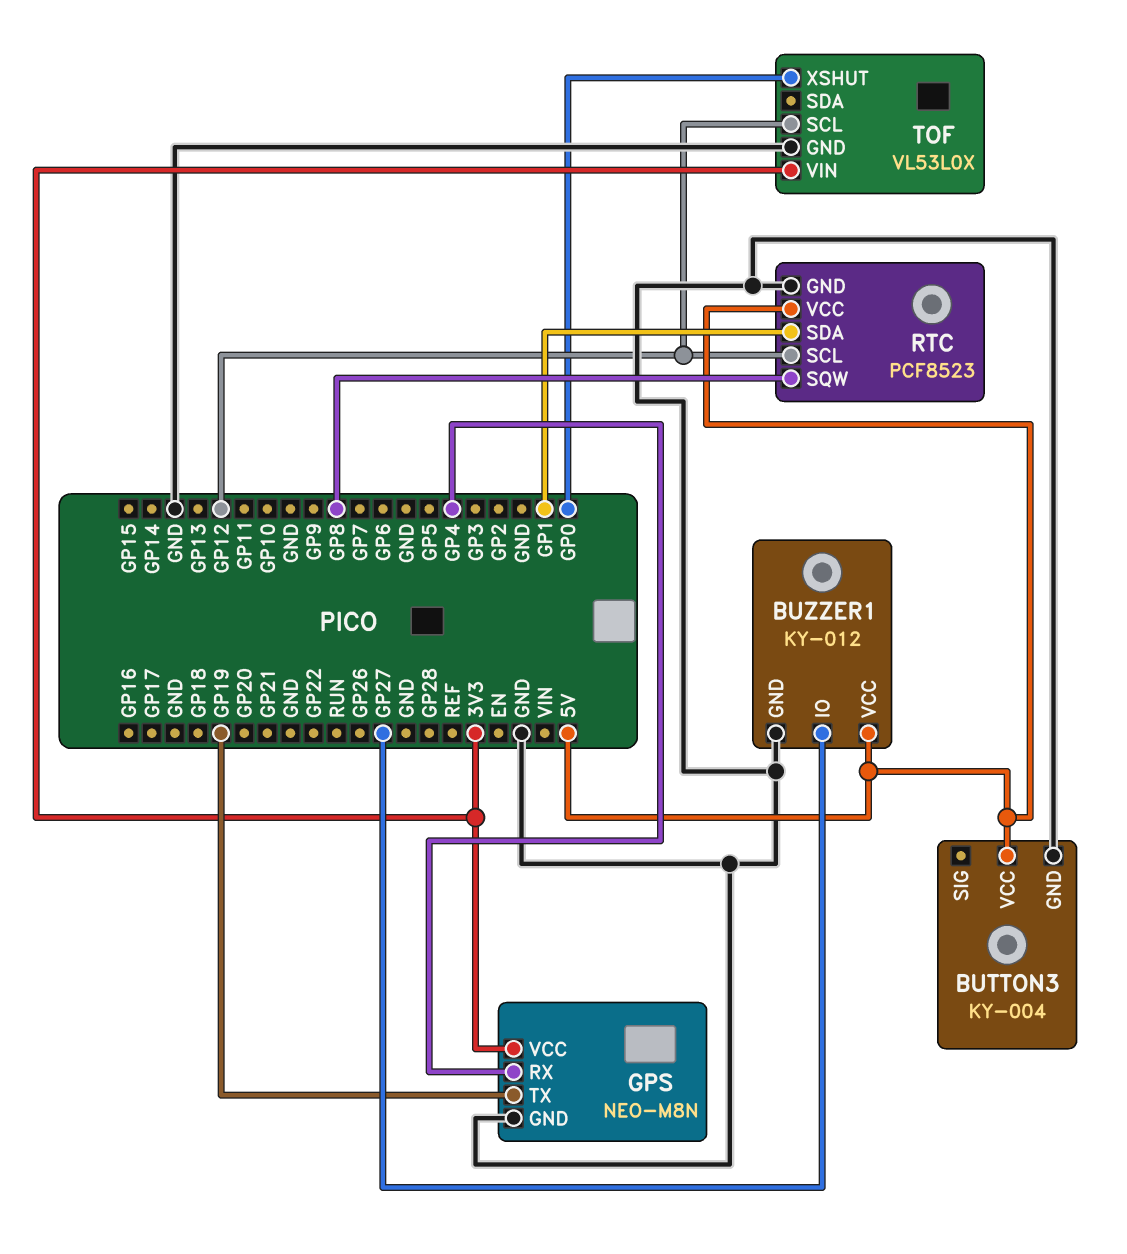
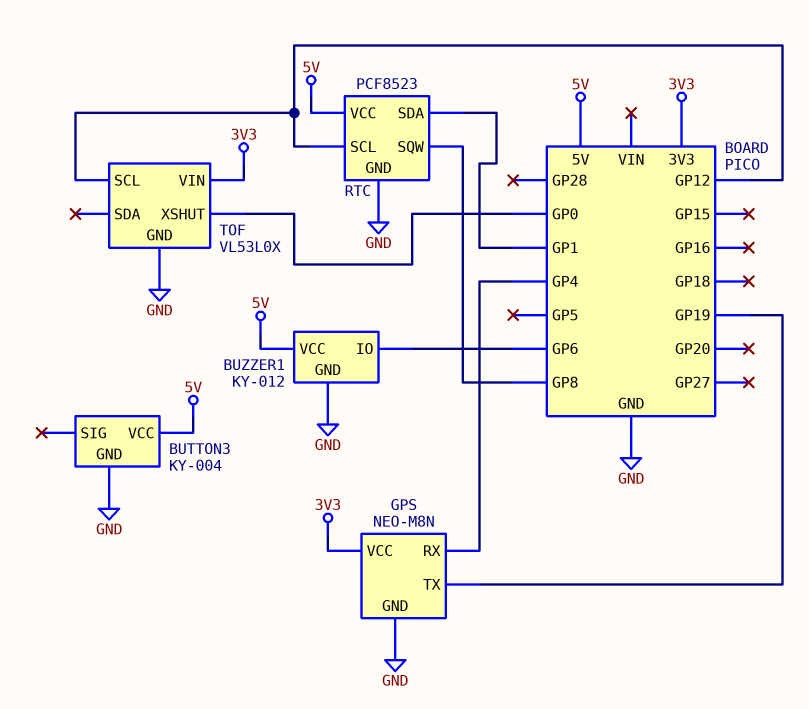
BUZZER1 pin IO: GP27 -> GP6

